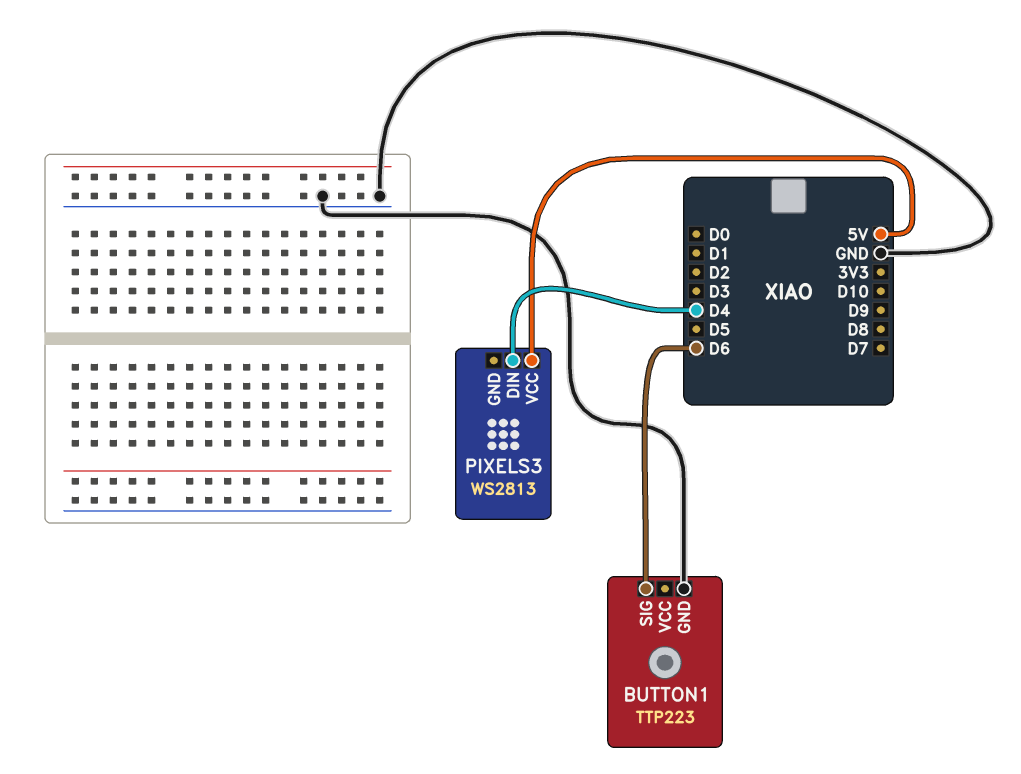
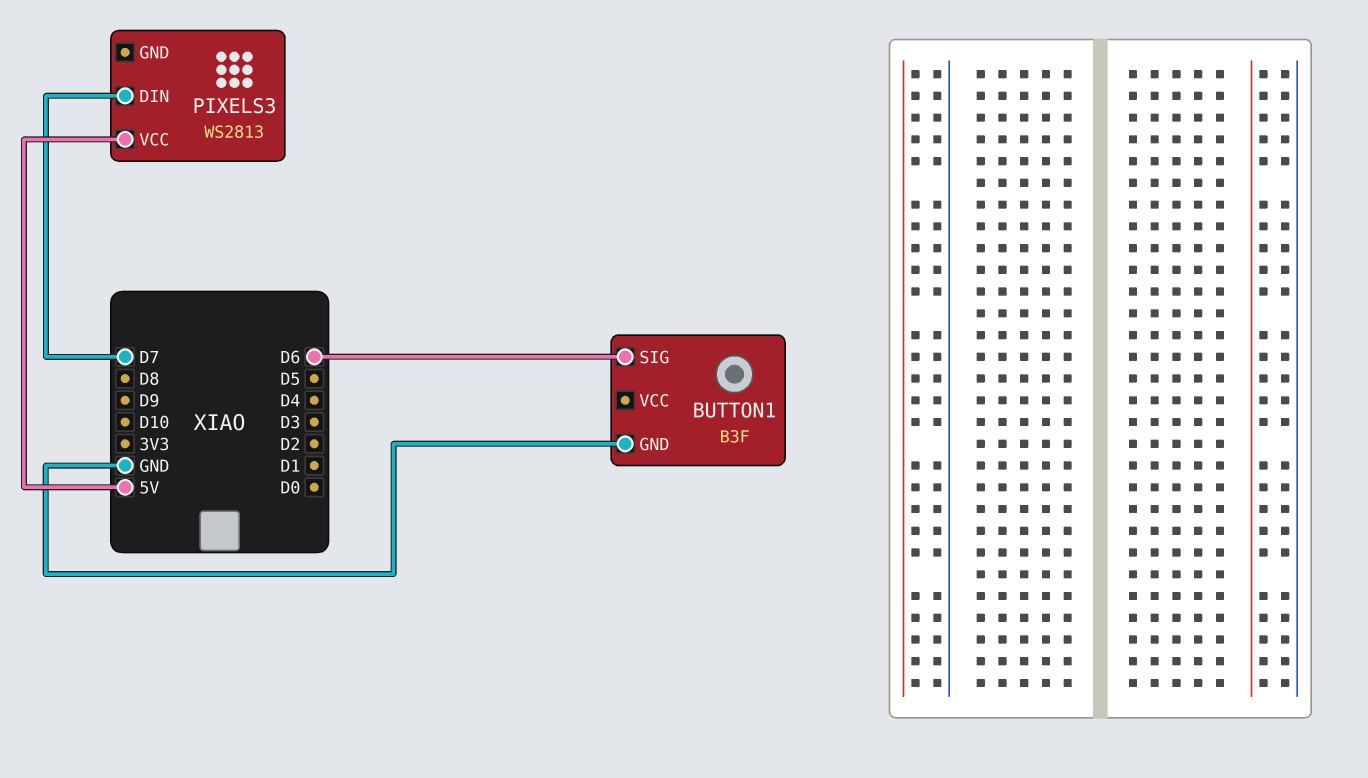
BUTTON1: TTP223 -> B3F
PIXELS3 pin DIN: D4 -> D7

